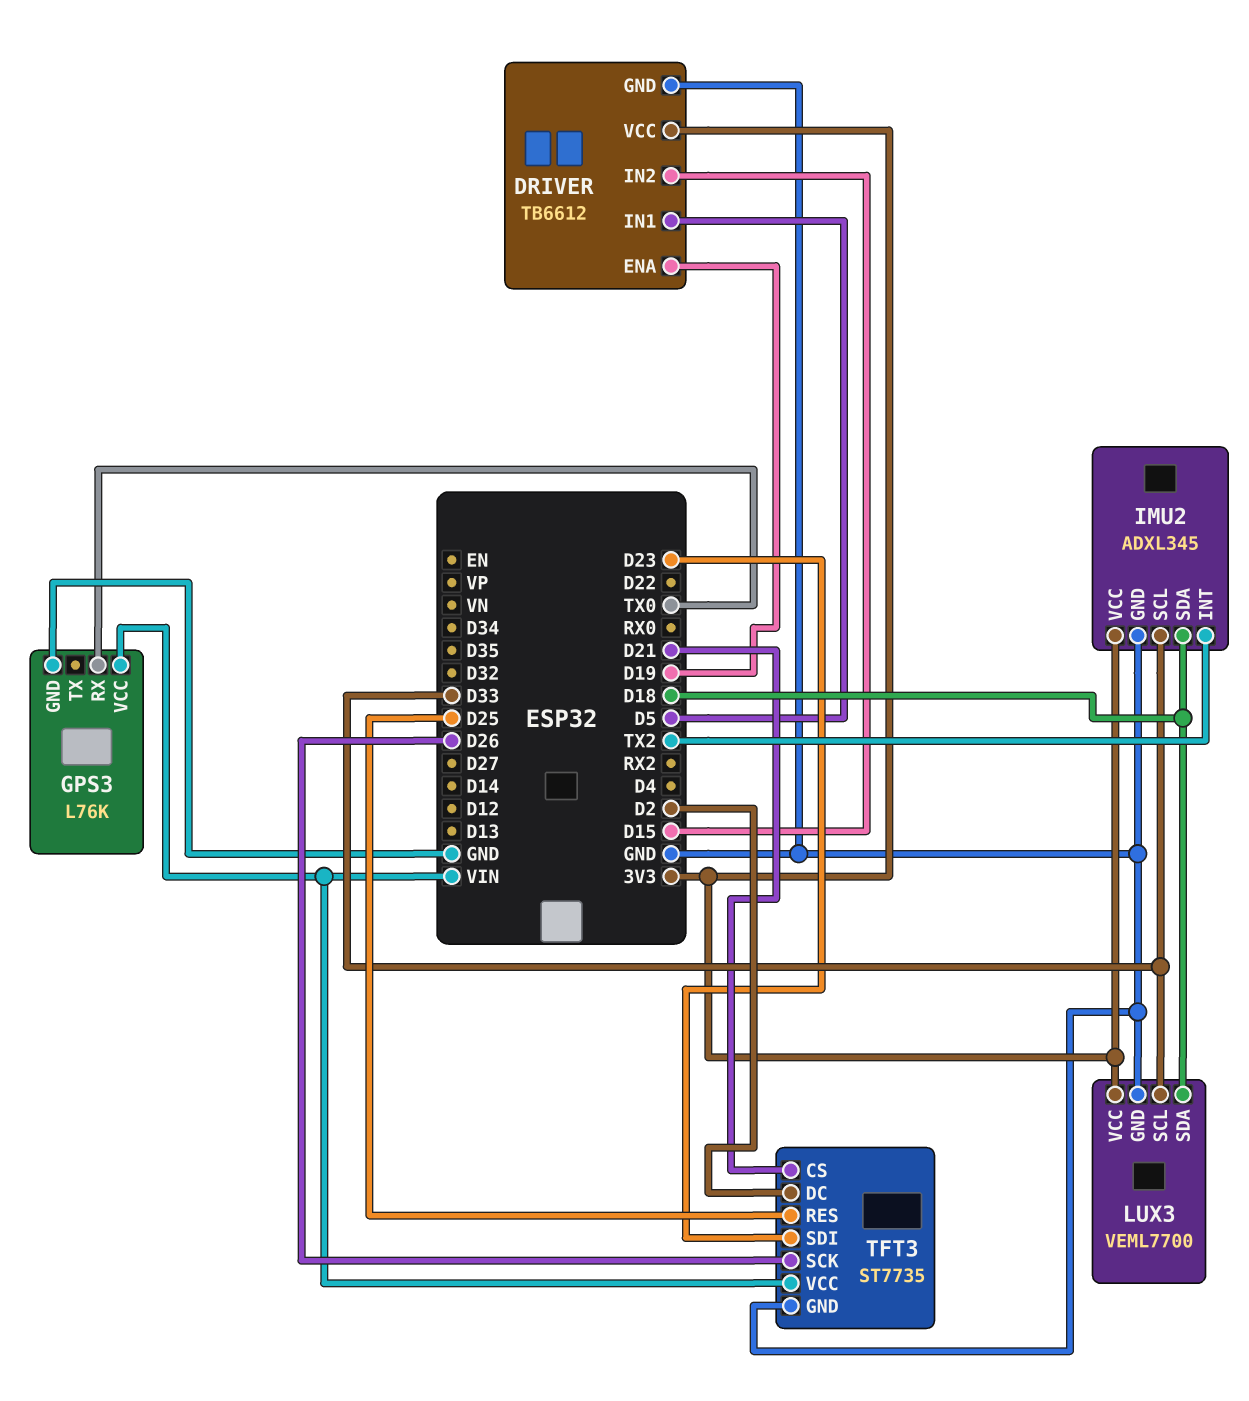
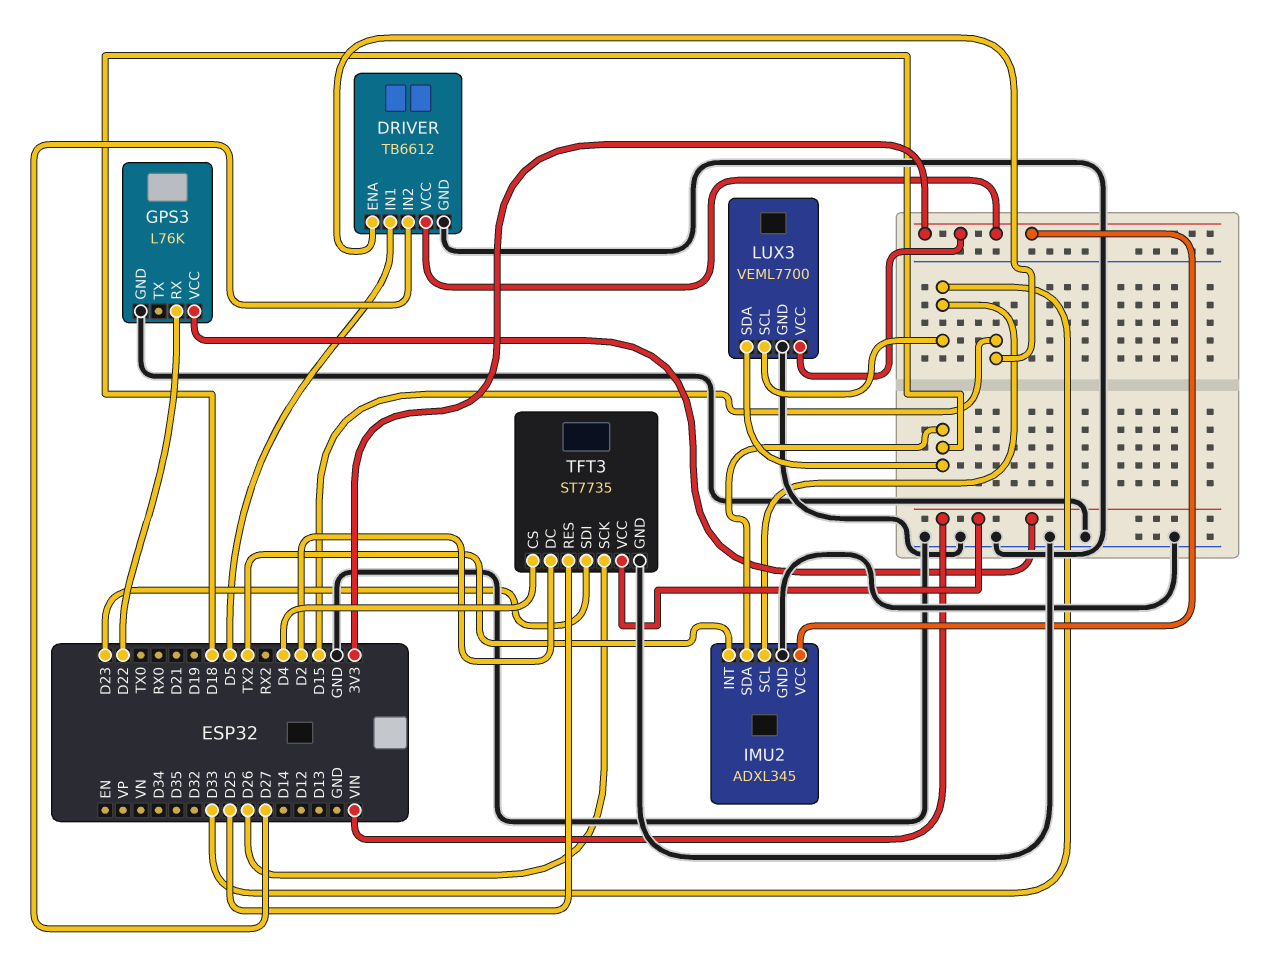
DRIVER pin ENA: D19 -> D15
DRIVER pin IN2: D15 -> D27
GPS3 pin RX: TX0 -> D22
TFT3 pin CS: D21 -> D4

